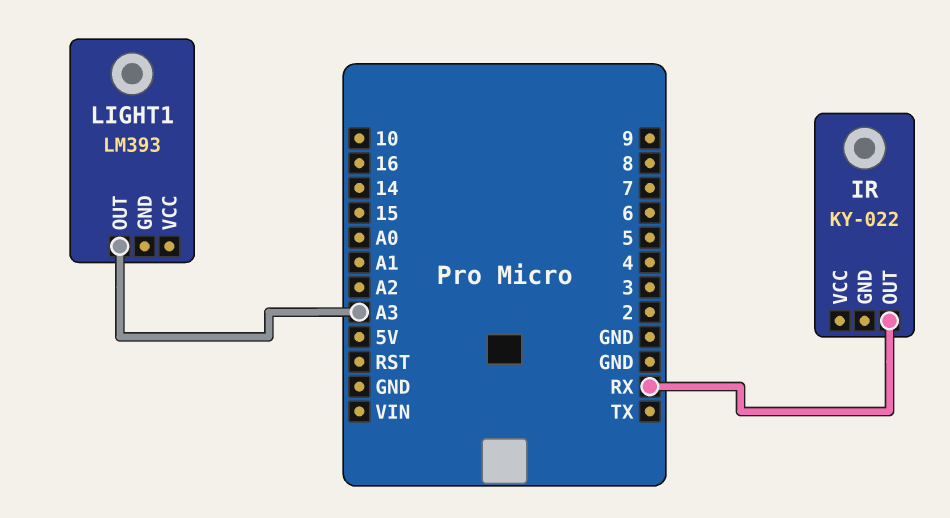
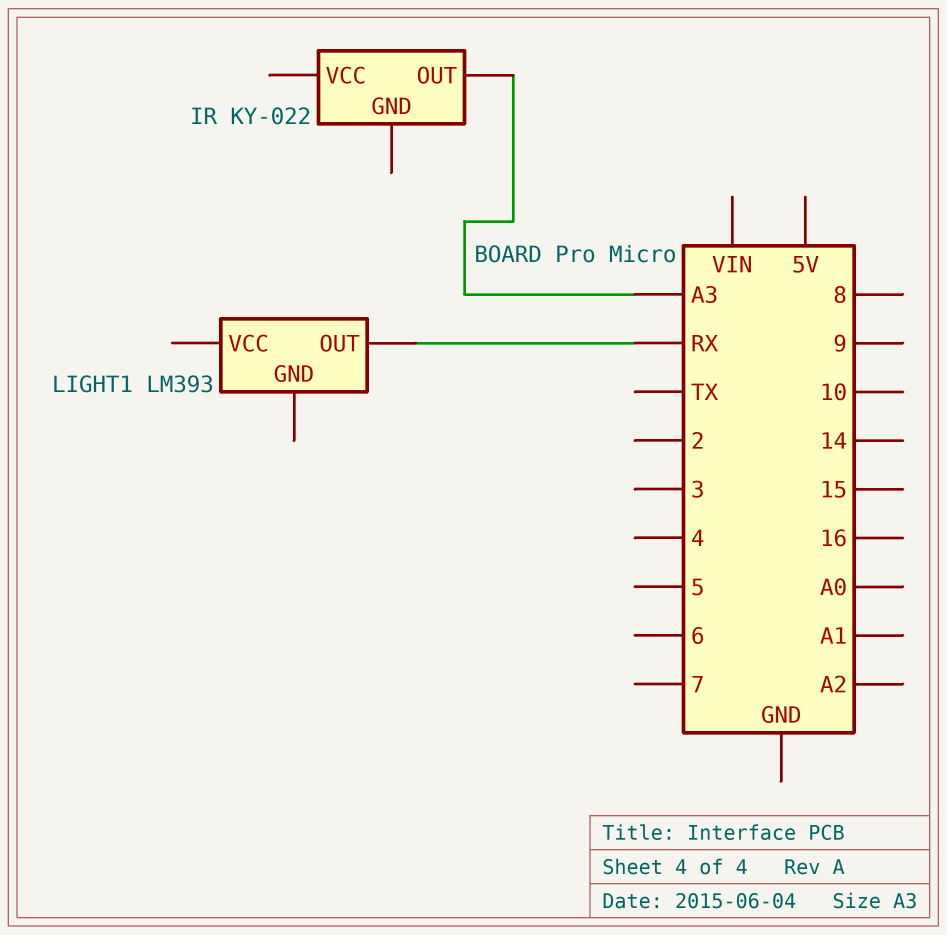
IR pin OUT: RX -> A3
LIGHT1 pin OUT: A3 -> RX

